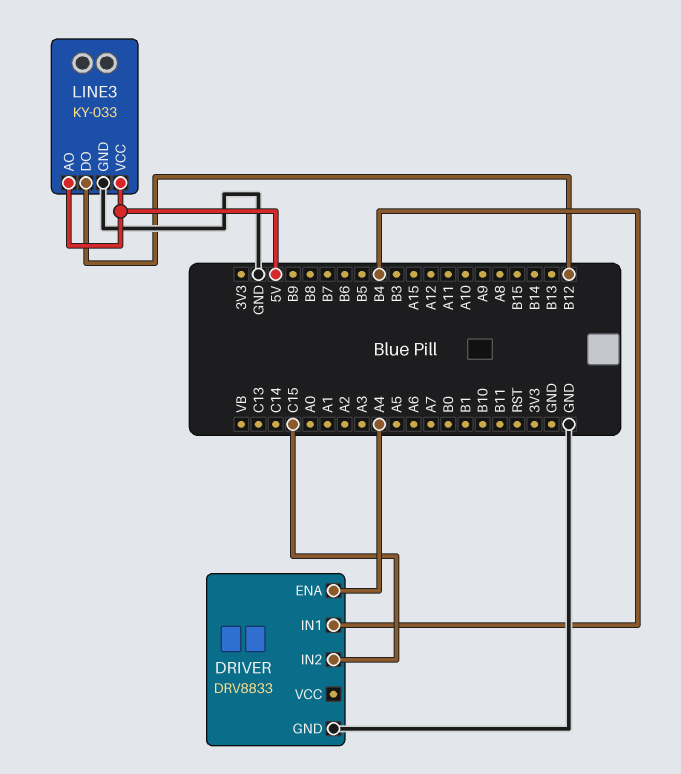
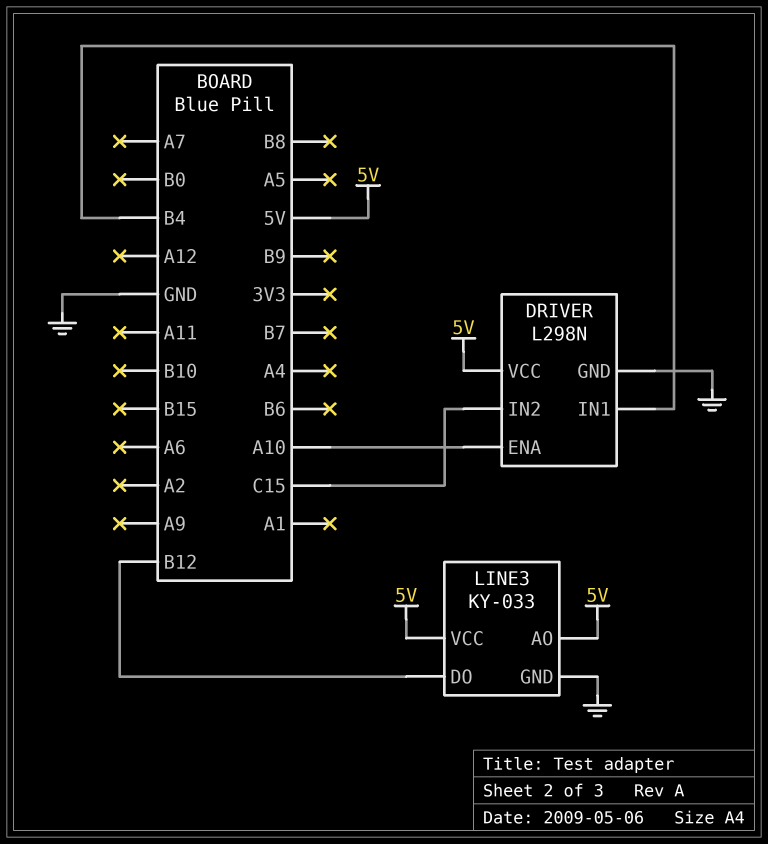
DRIVER: DRV8833 -> L298N
DRIVER pin ENA: A4 -> A10
DRIVER pin VCC: none -> 5V

